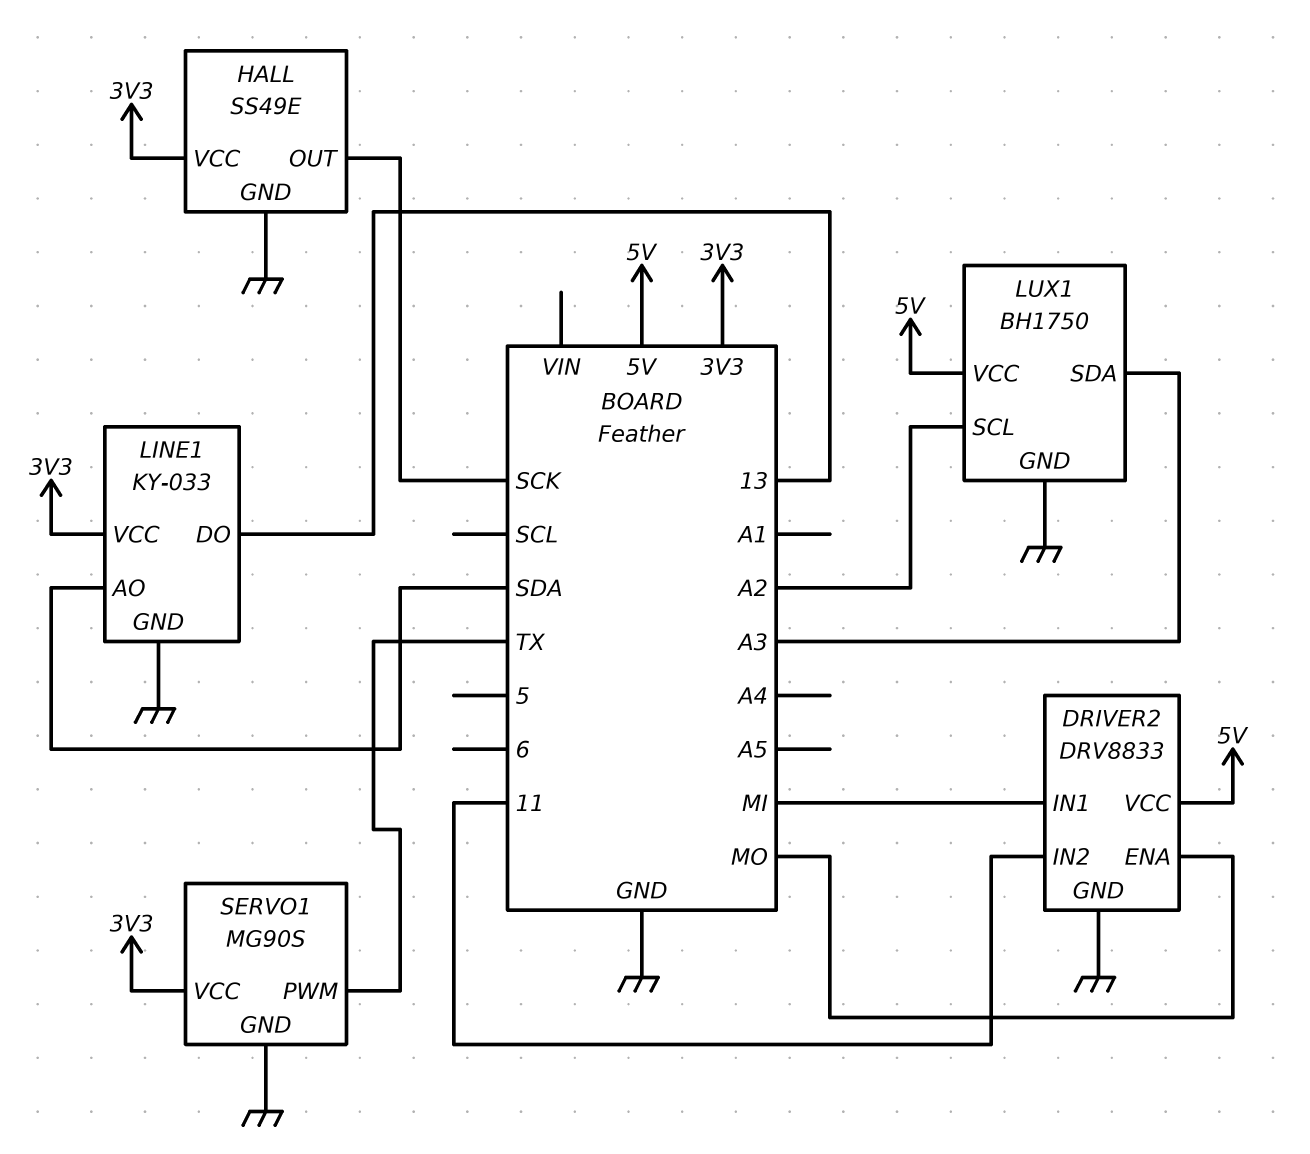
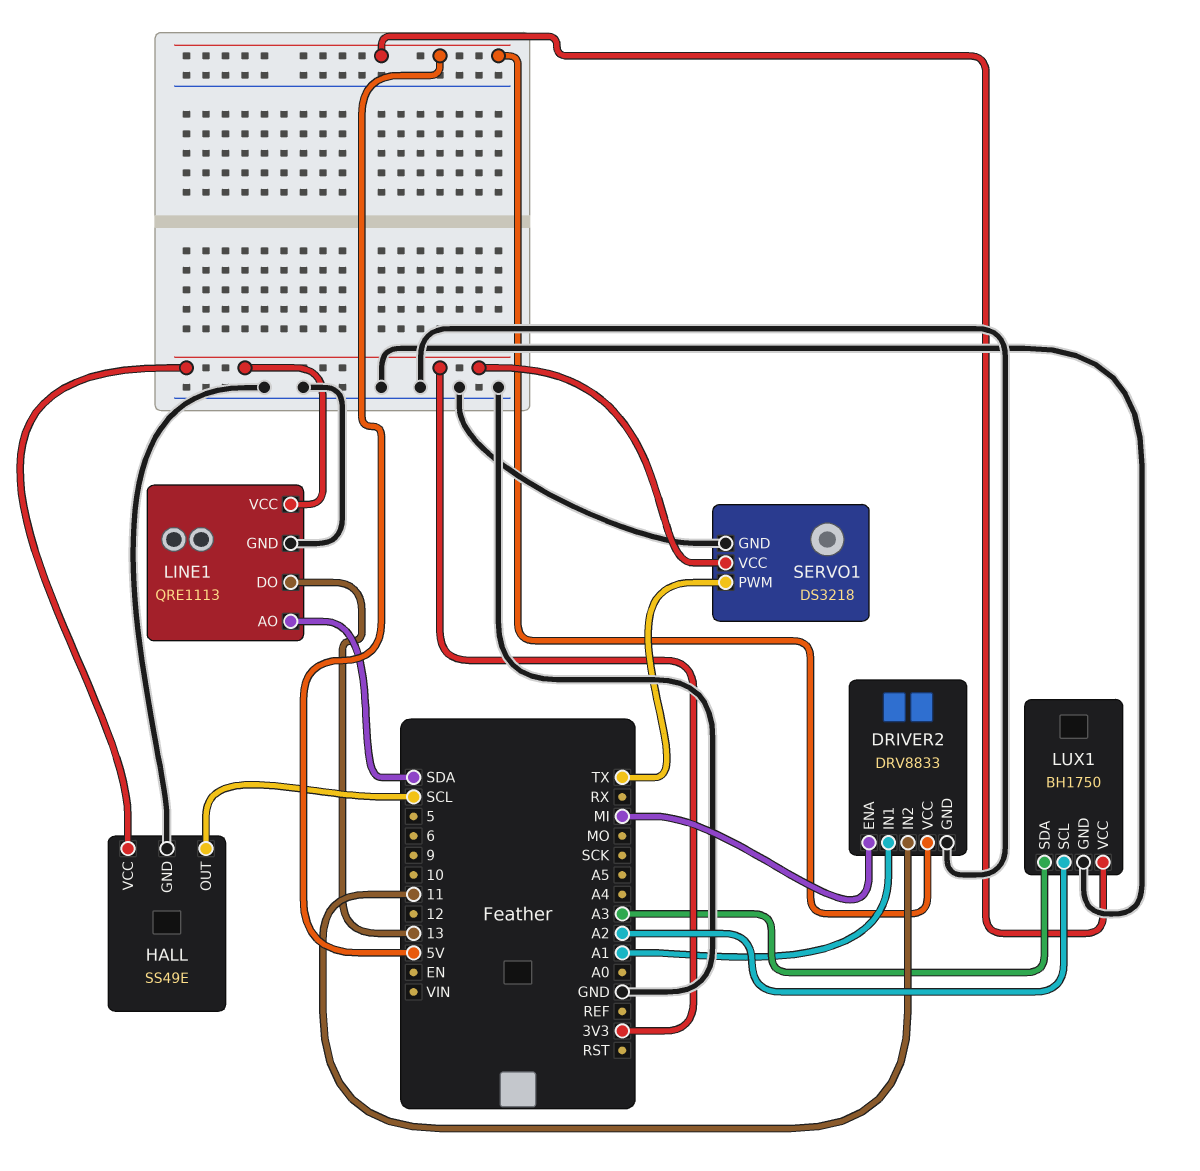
DRIVER2 pin ENA: MO -> MI
DRIVER2 pin IN1: MI -> A1
HALL pin OUT: SCK -> SCL
LINE1: KY-033 -> QRE1113
SERVO1: MG90S -> DS3218

